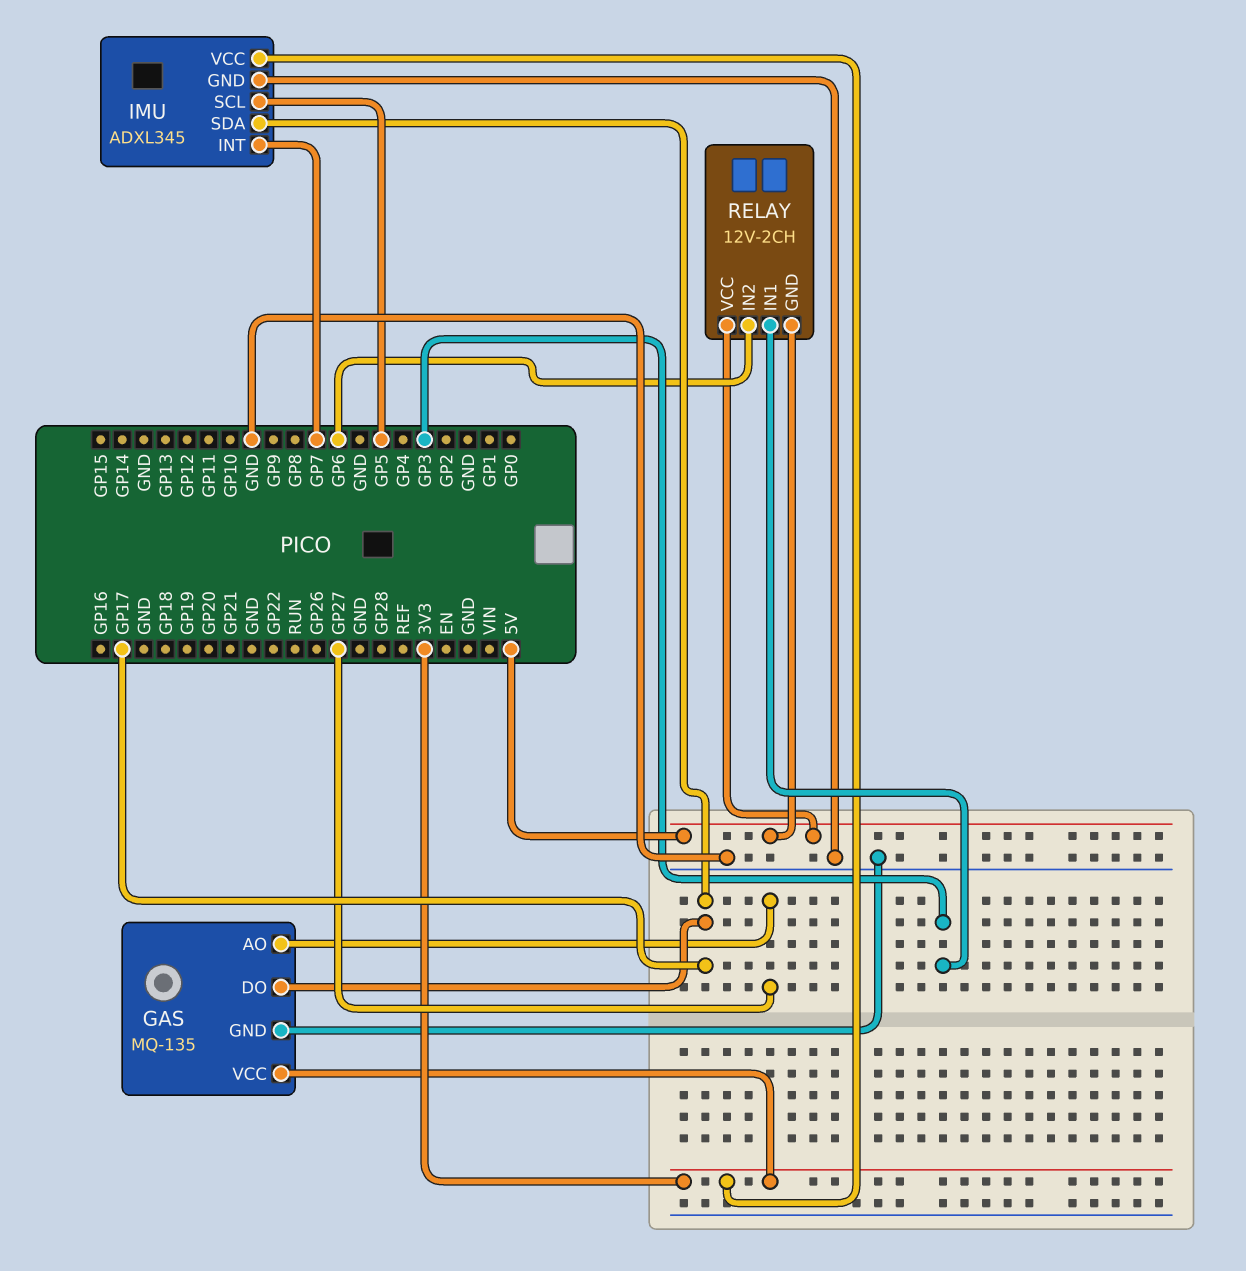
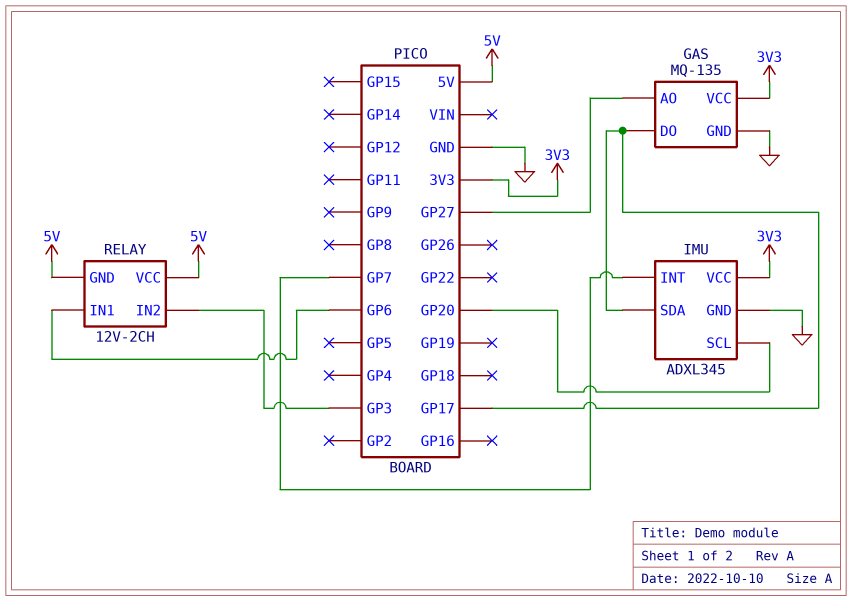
IMU pin SCL: GP5 -> GP20
RELAY pin IN1: GP3 -> GP6
RELAY pin IN2: GP6 -> GP3

